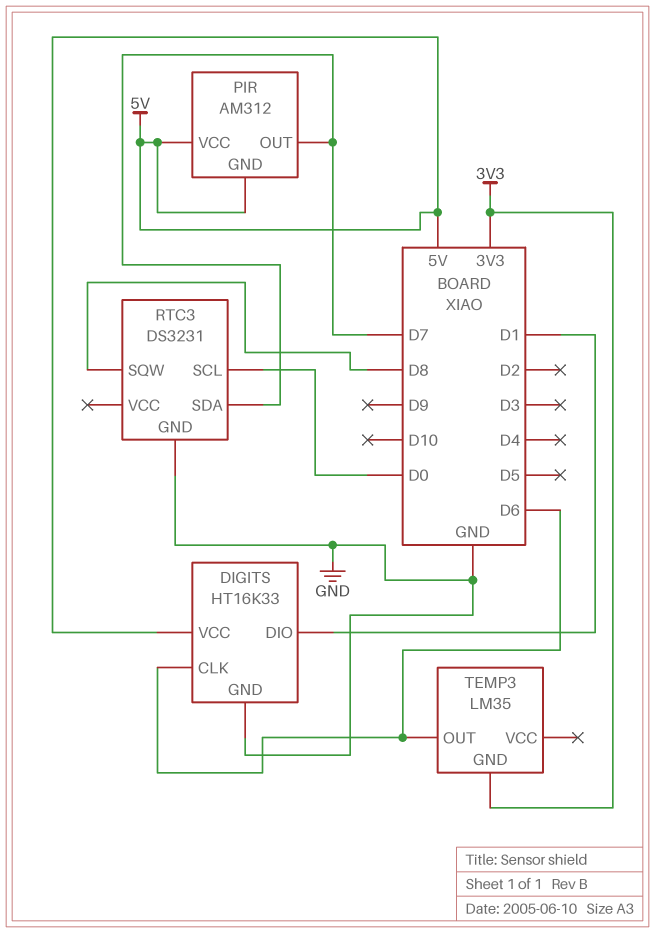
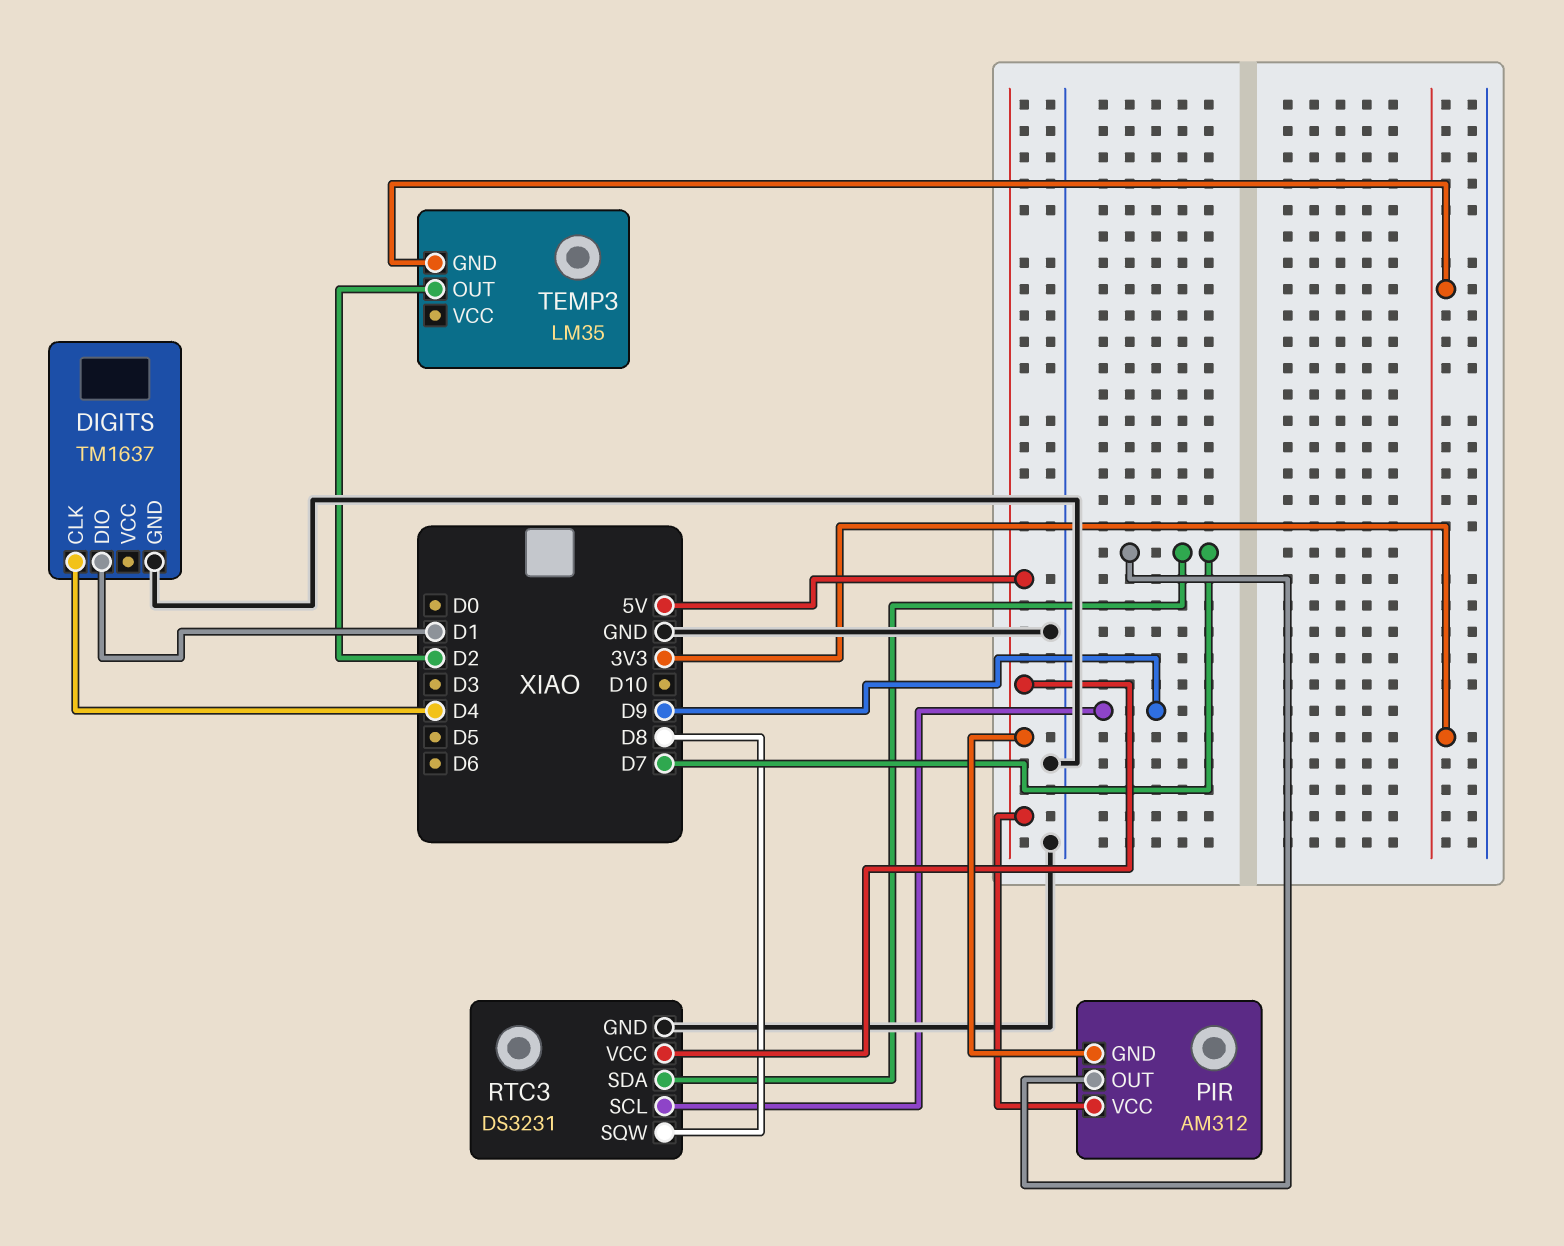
DIGITS: HT16K33 -> TM1637
DIGITS pin CLK: D6 -> D4
DIGITS pin VCC: 5V -> none
RTC3 pin SCL: D0 -> D9
RTC3 pin VCC: none -> 5V
TEMP3 pin OUT: D6 -> D2

